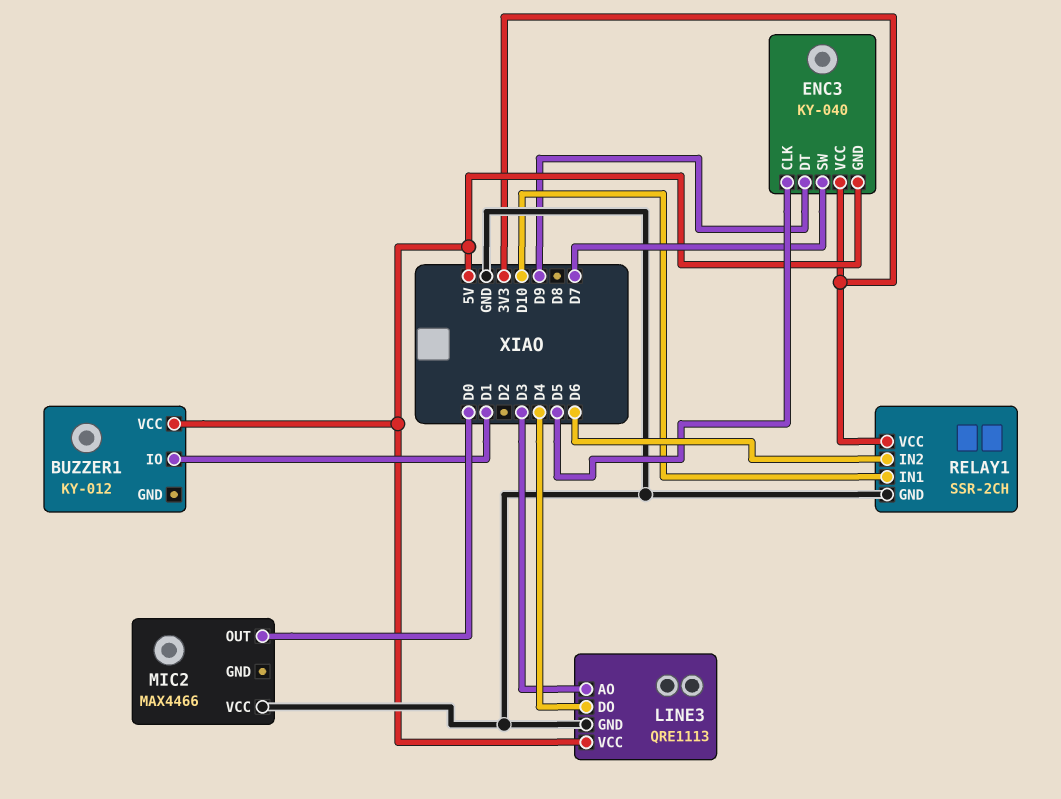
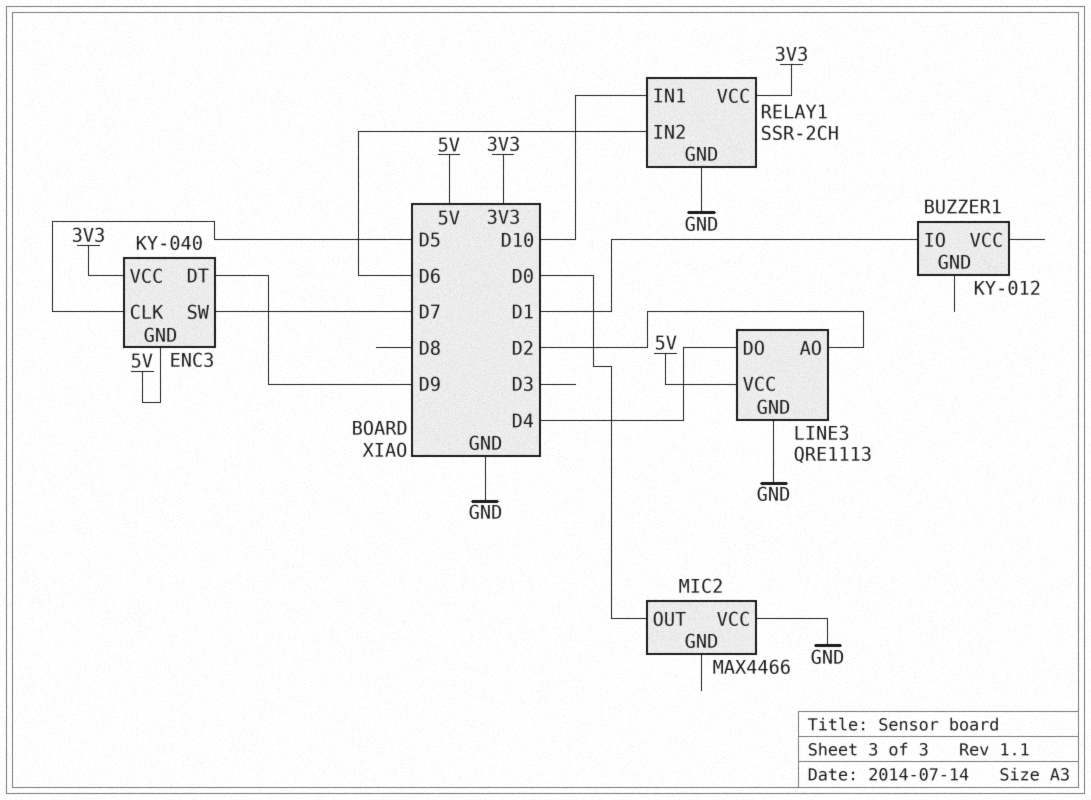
BUZZER1 pin VCC: 5V -> none
LINE3 pin AO: D3 -> D2

